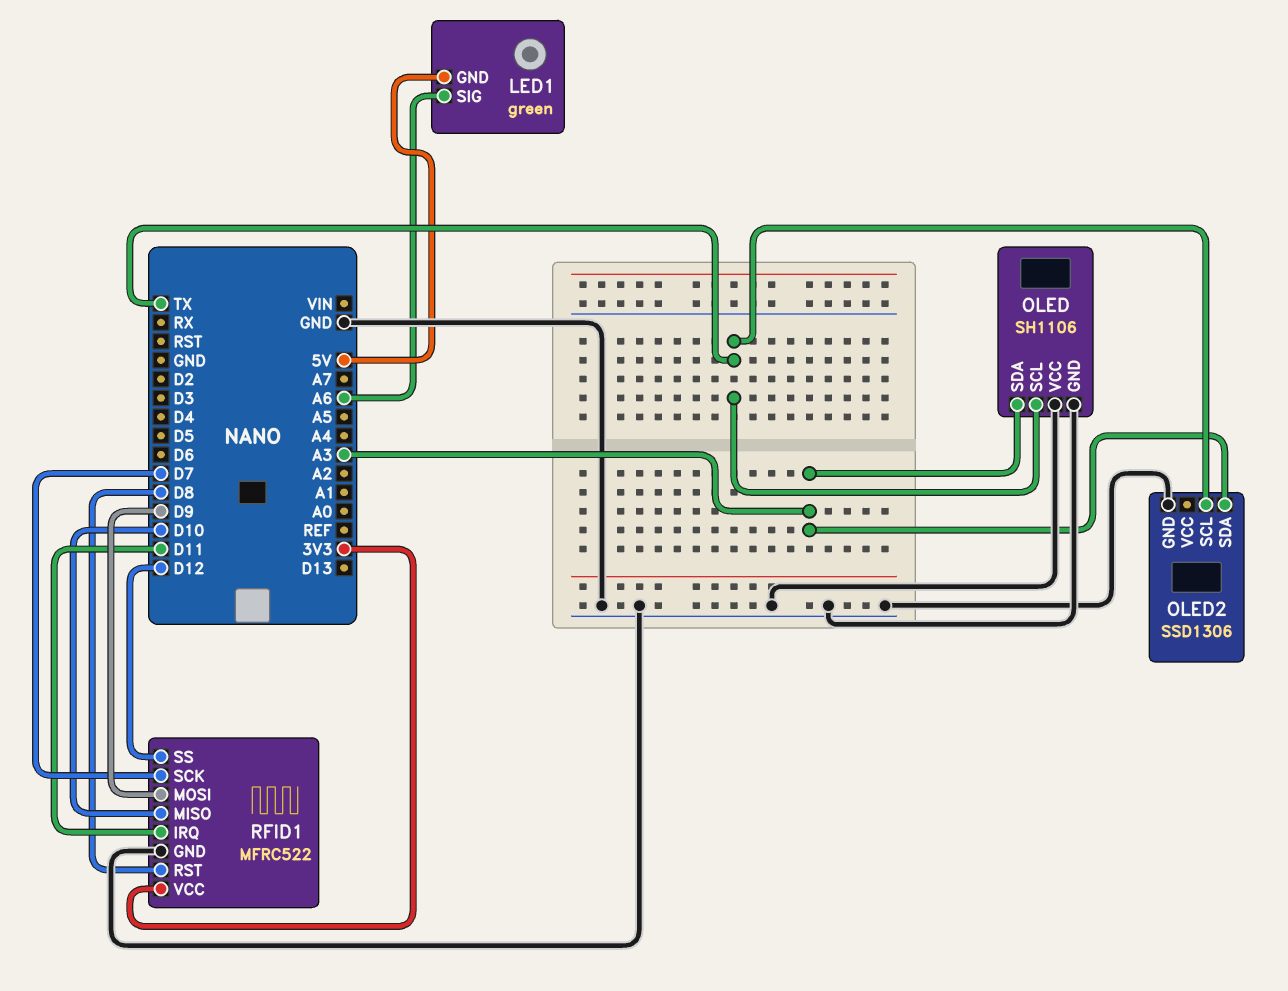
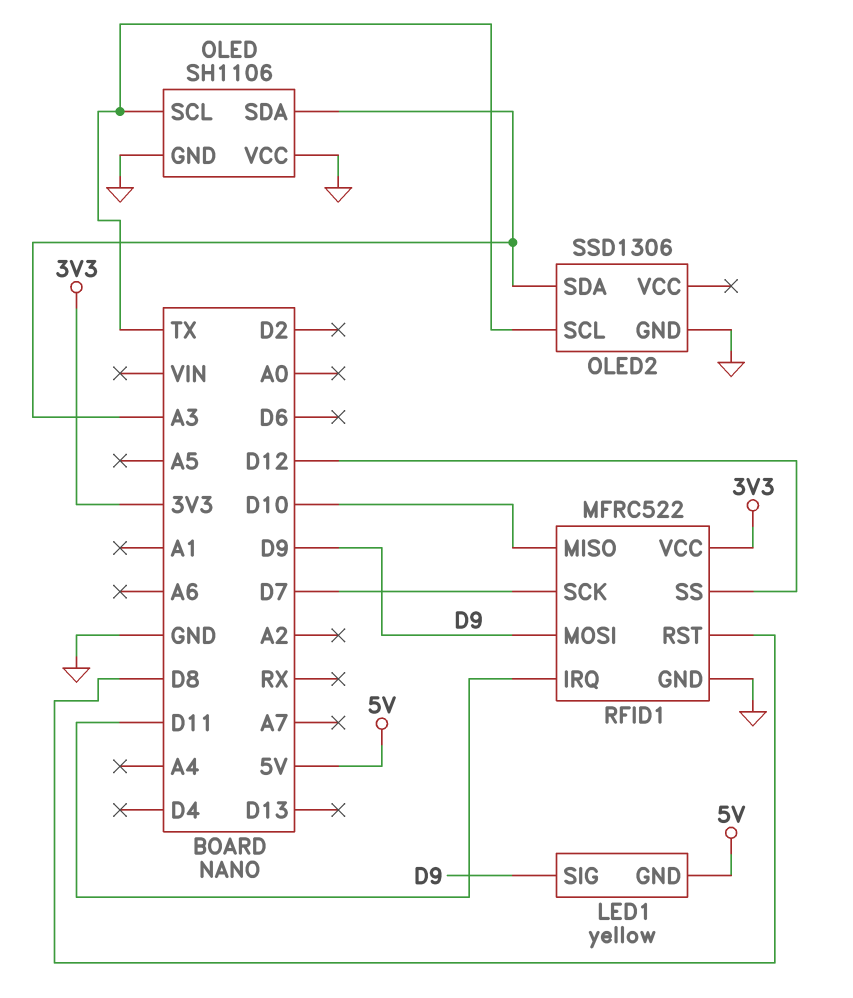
LED1: green -> yellow
LED1 pin SIG: A6 -> D9

